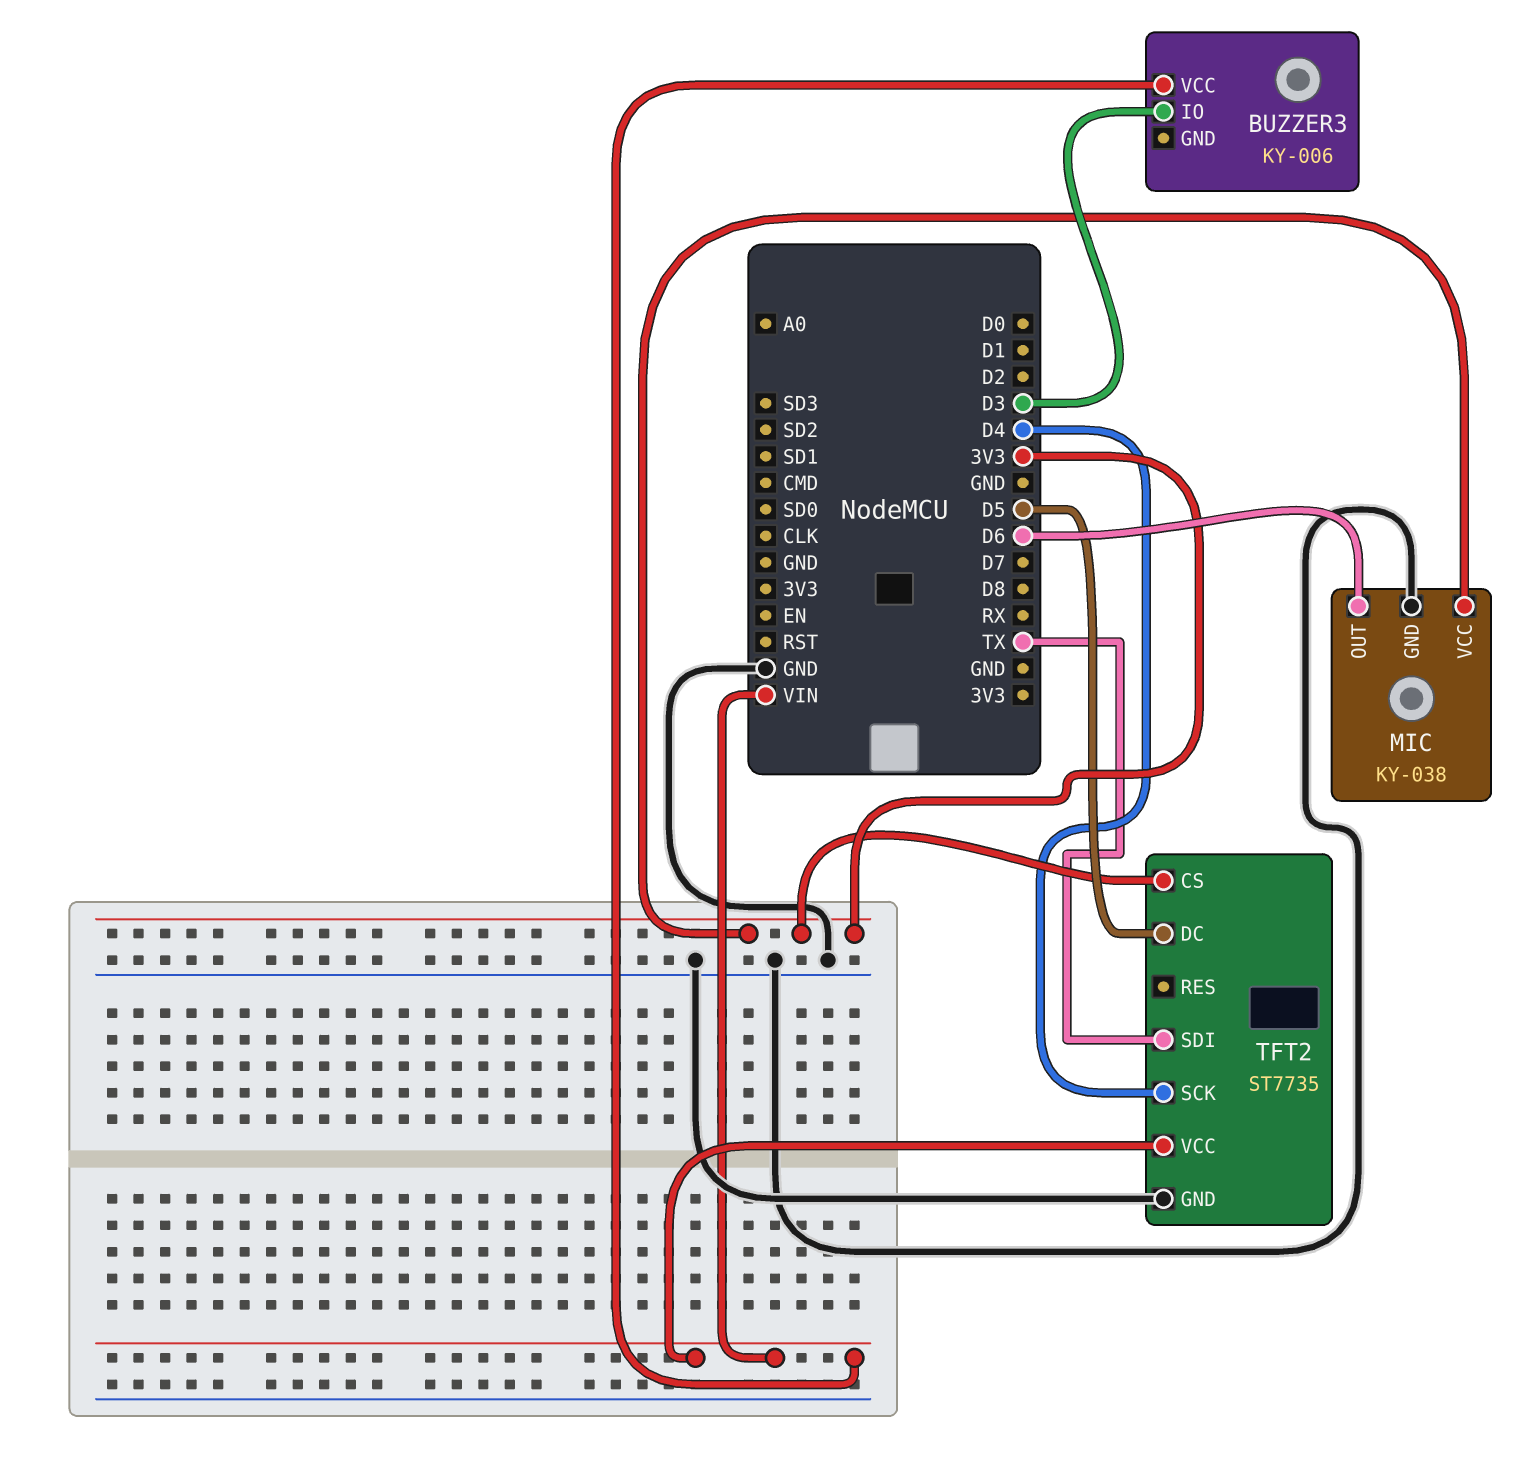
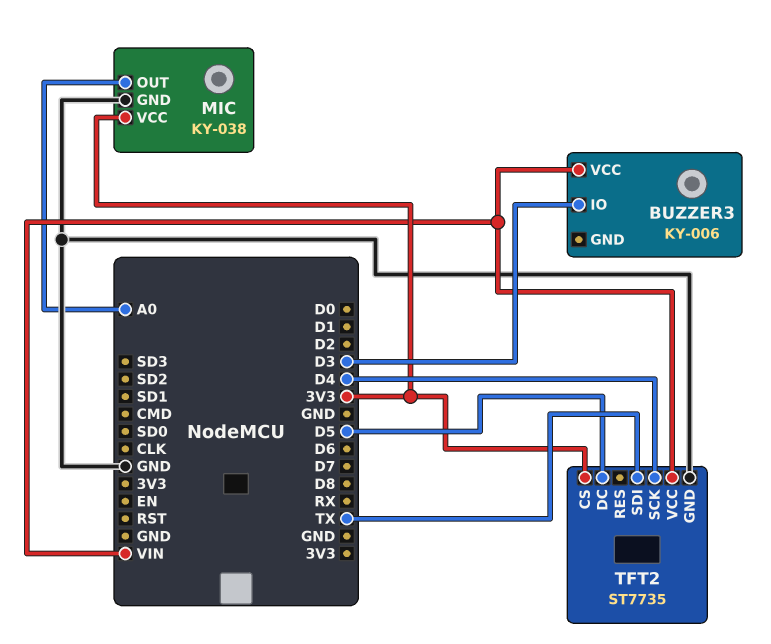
MIC pin OUT: D6 -> A0

